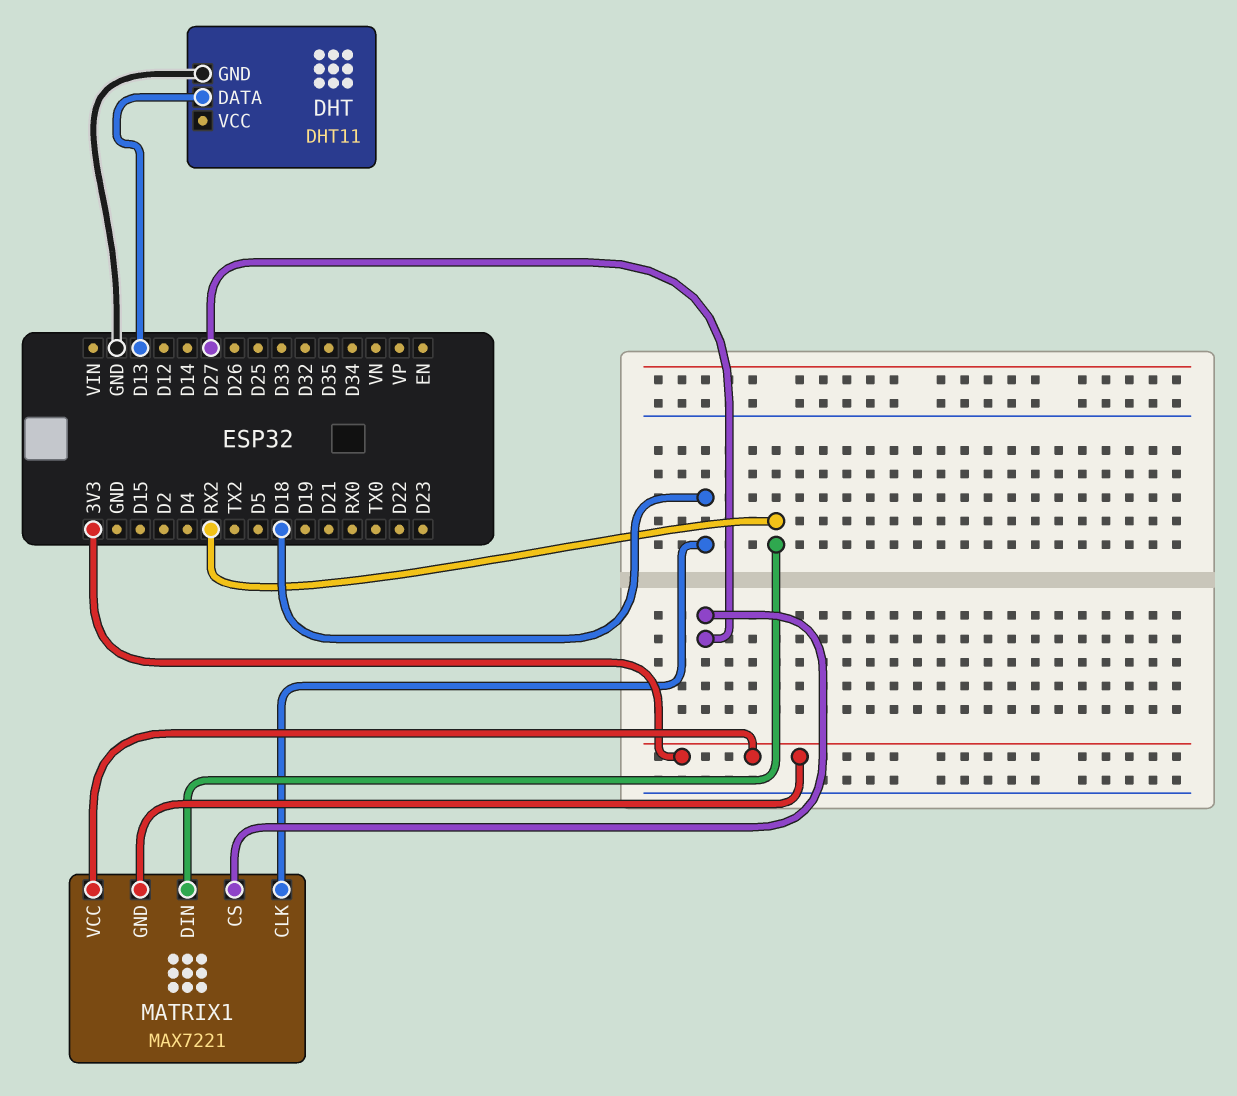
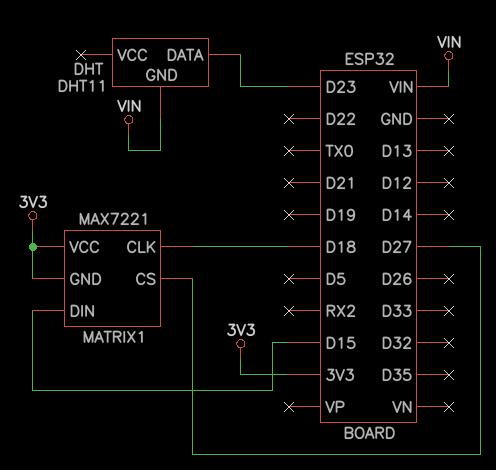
DHT pin DATA: D13 -> D23
DHT pin GND: GND -> VIN
MATRIX1 pin DIN: RX2 -> D15

